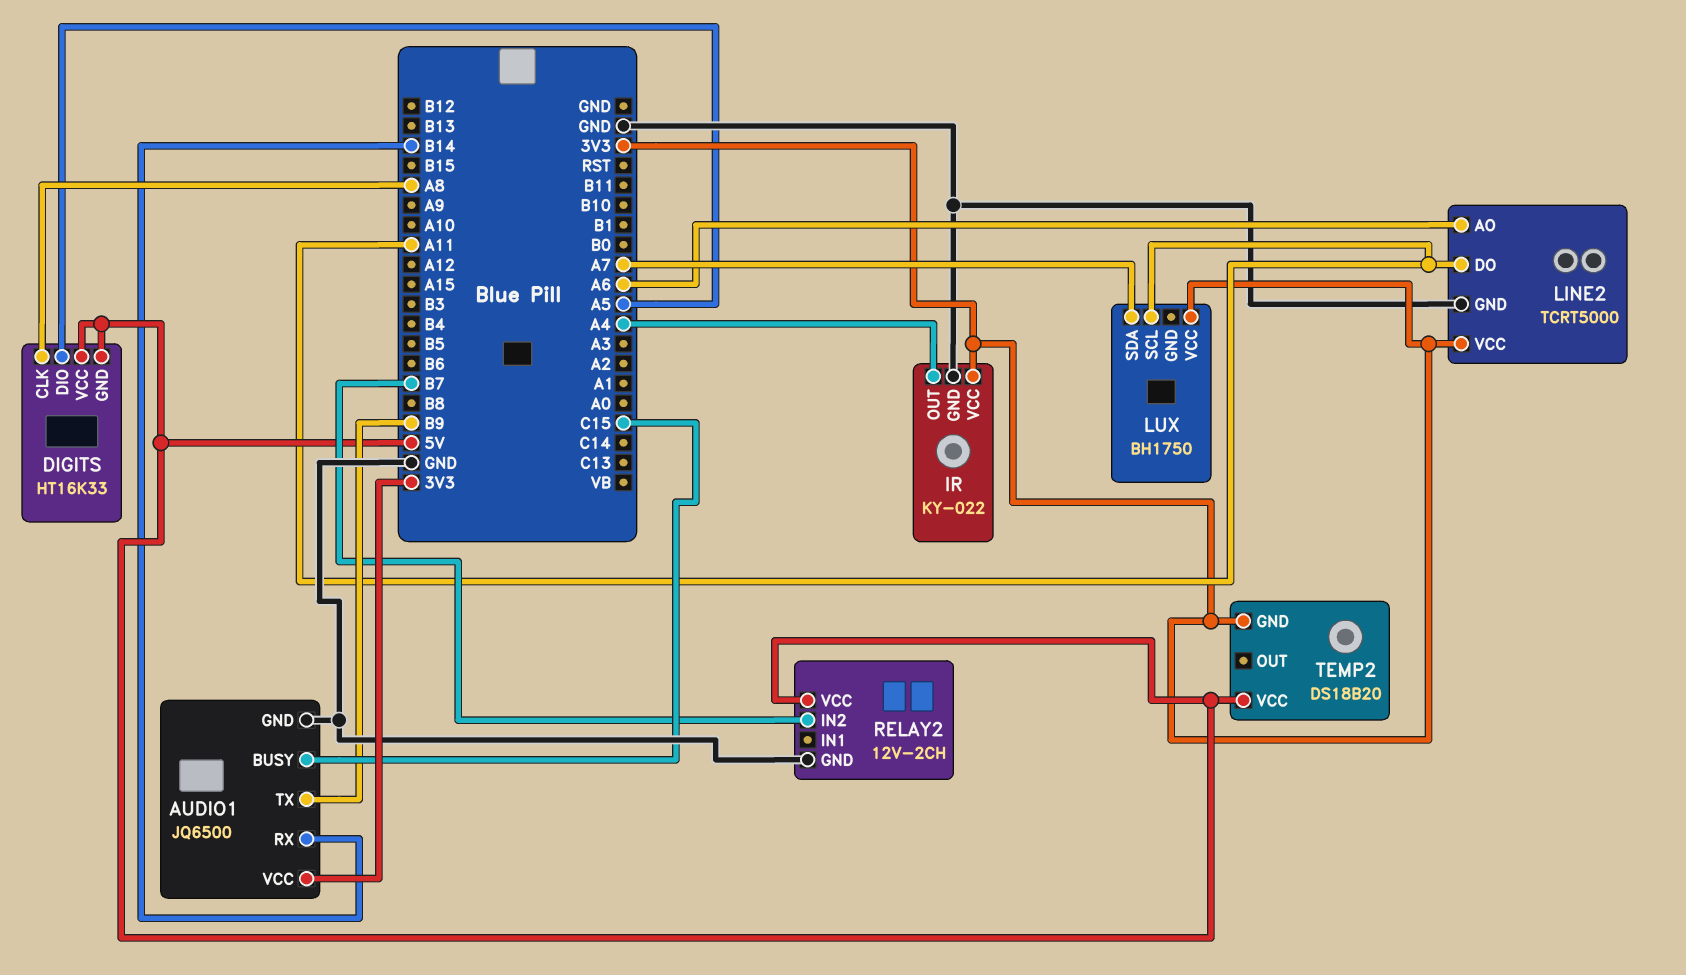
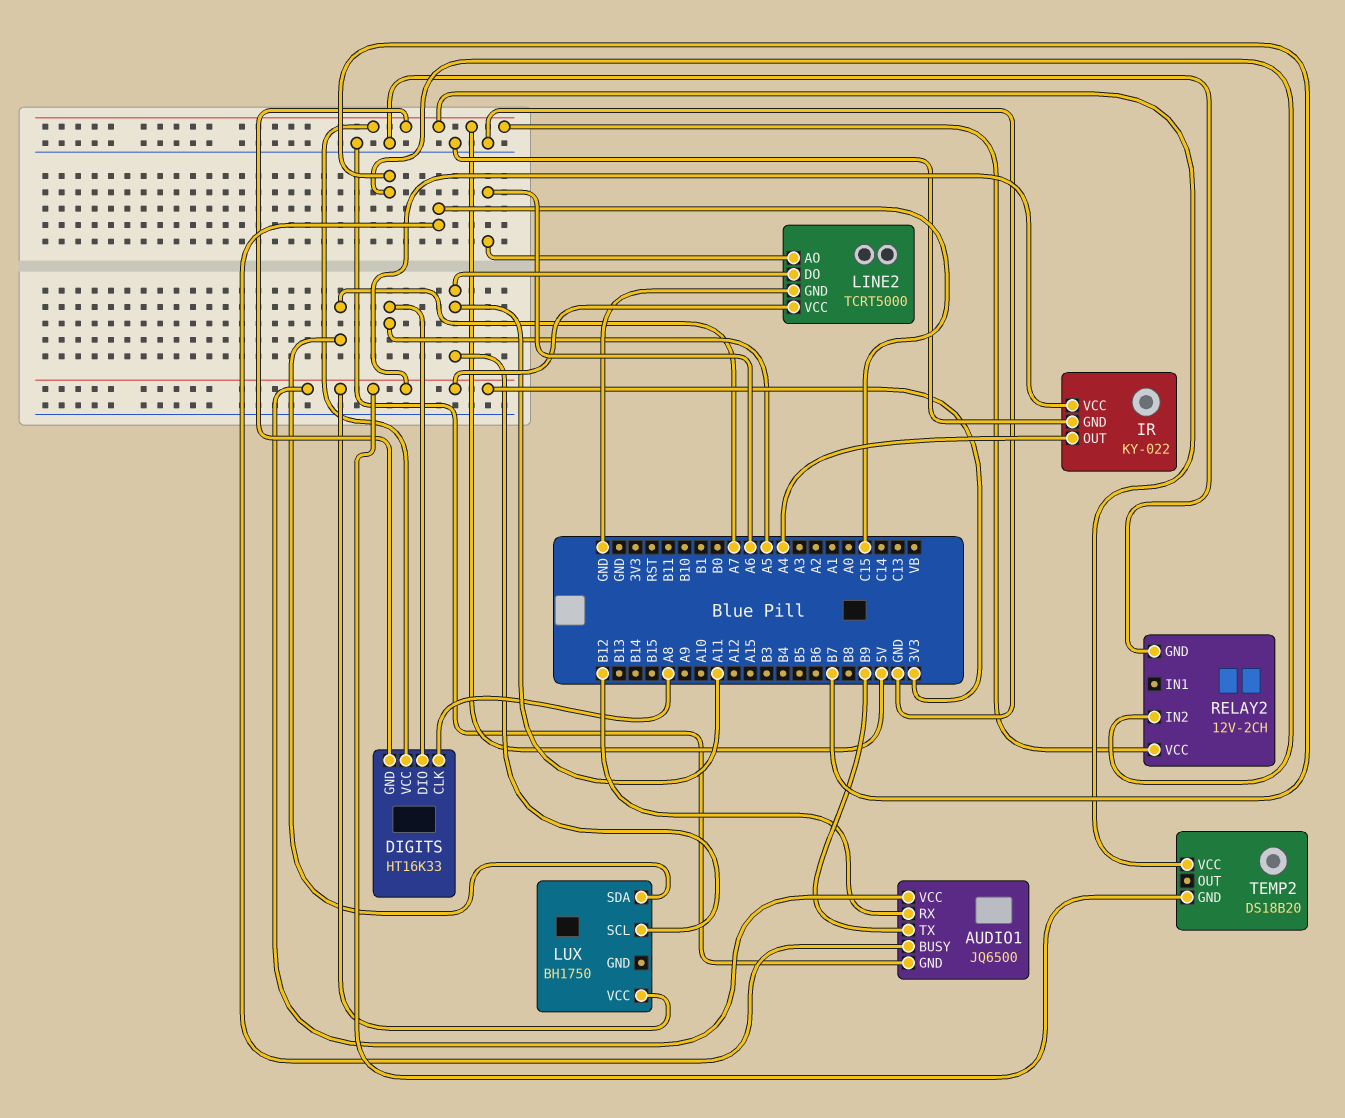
AUDIO1 pin RX: B14 -> B12

